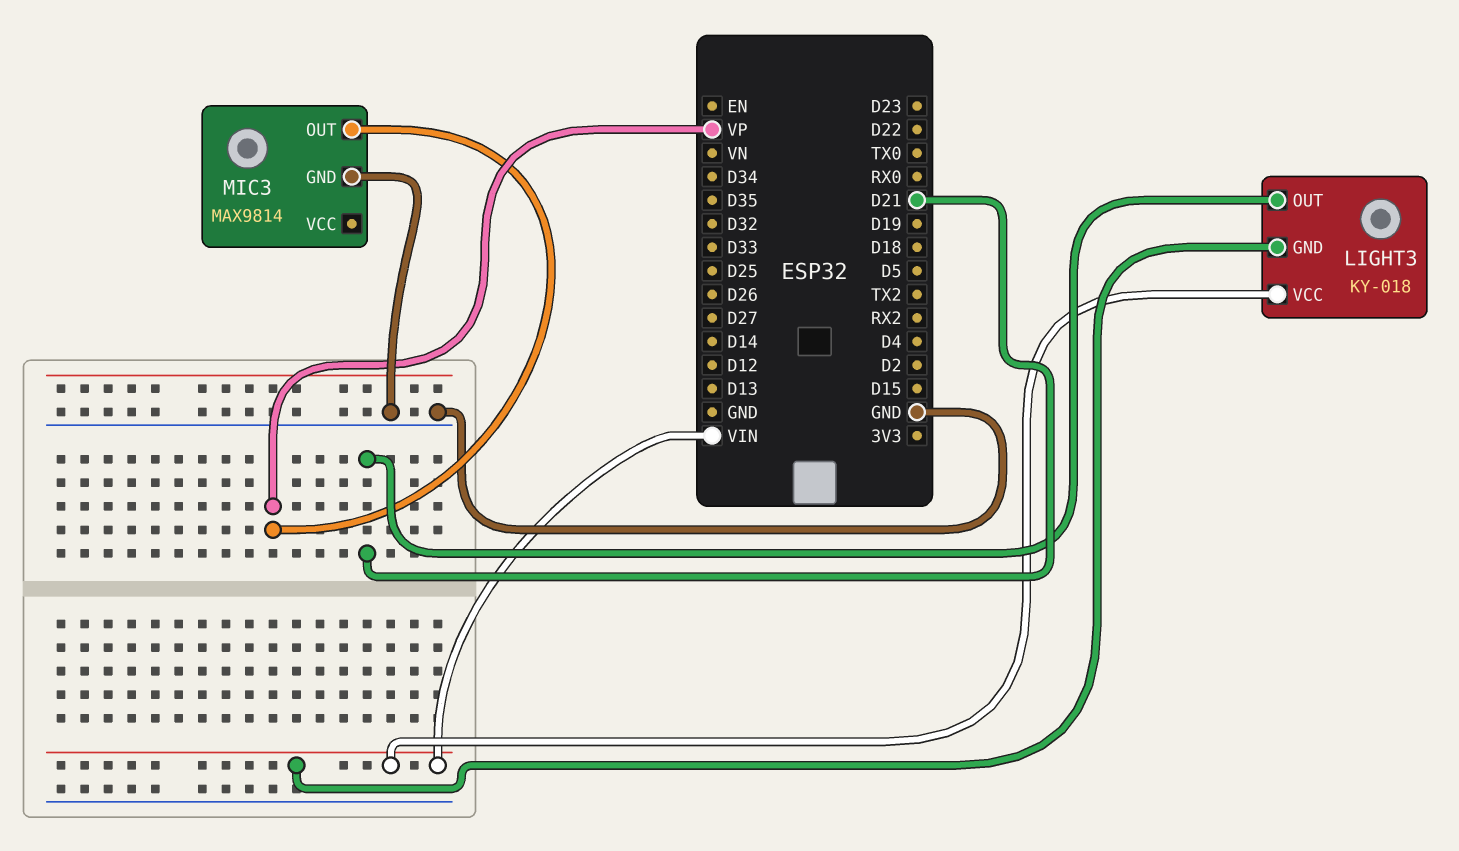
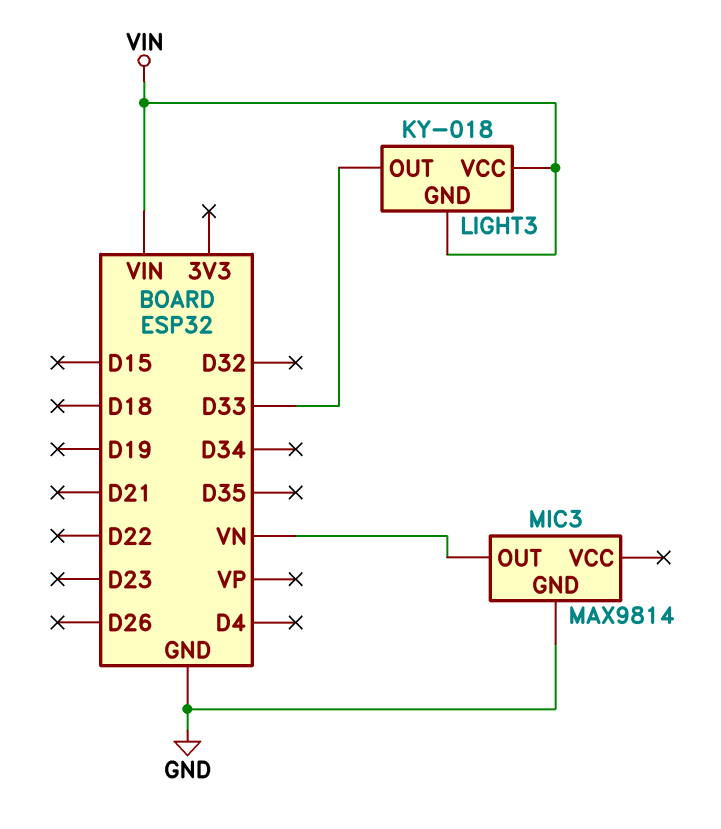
LIGHT3 pin OUT: D21 -> D33
MIC3 pin OUT: VP -> VN

